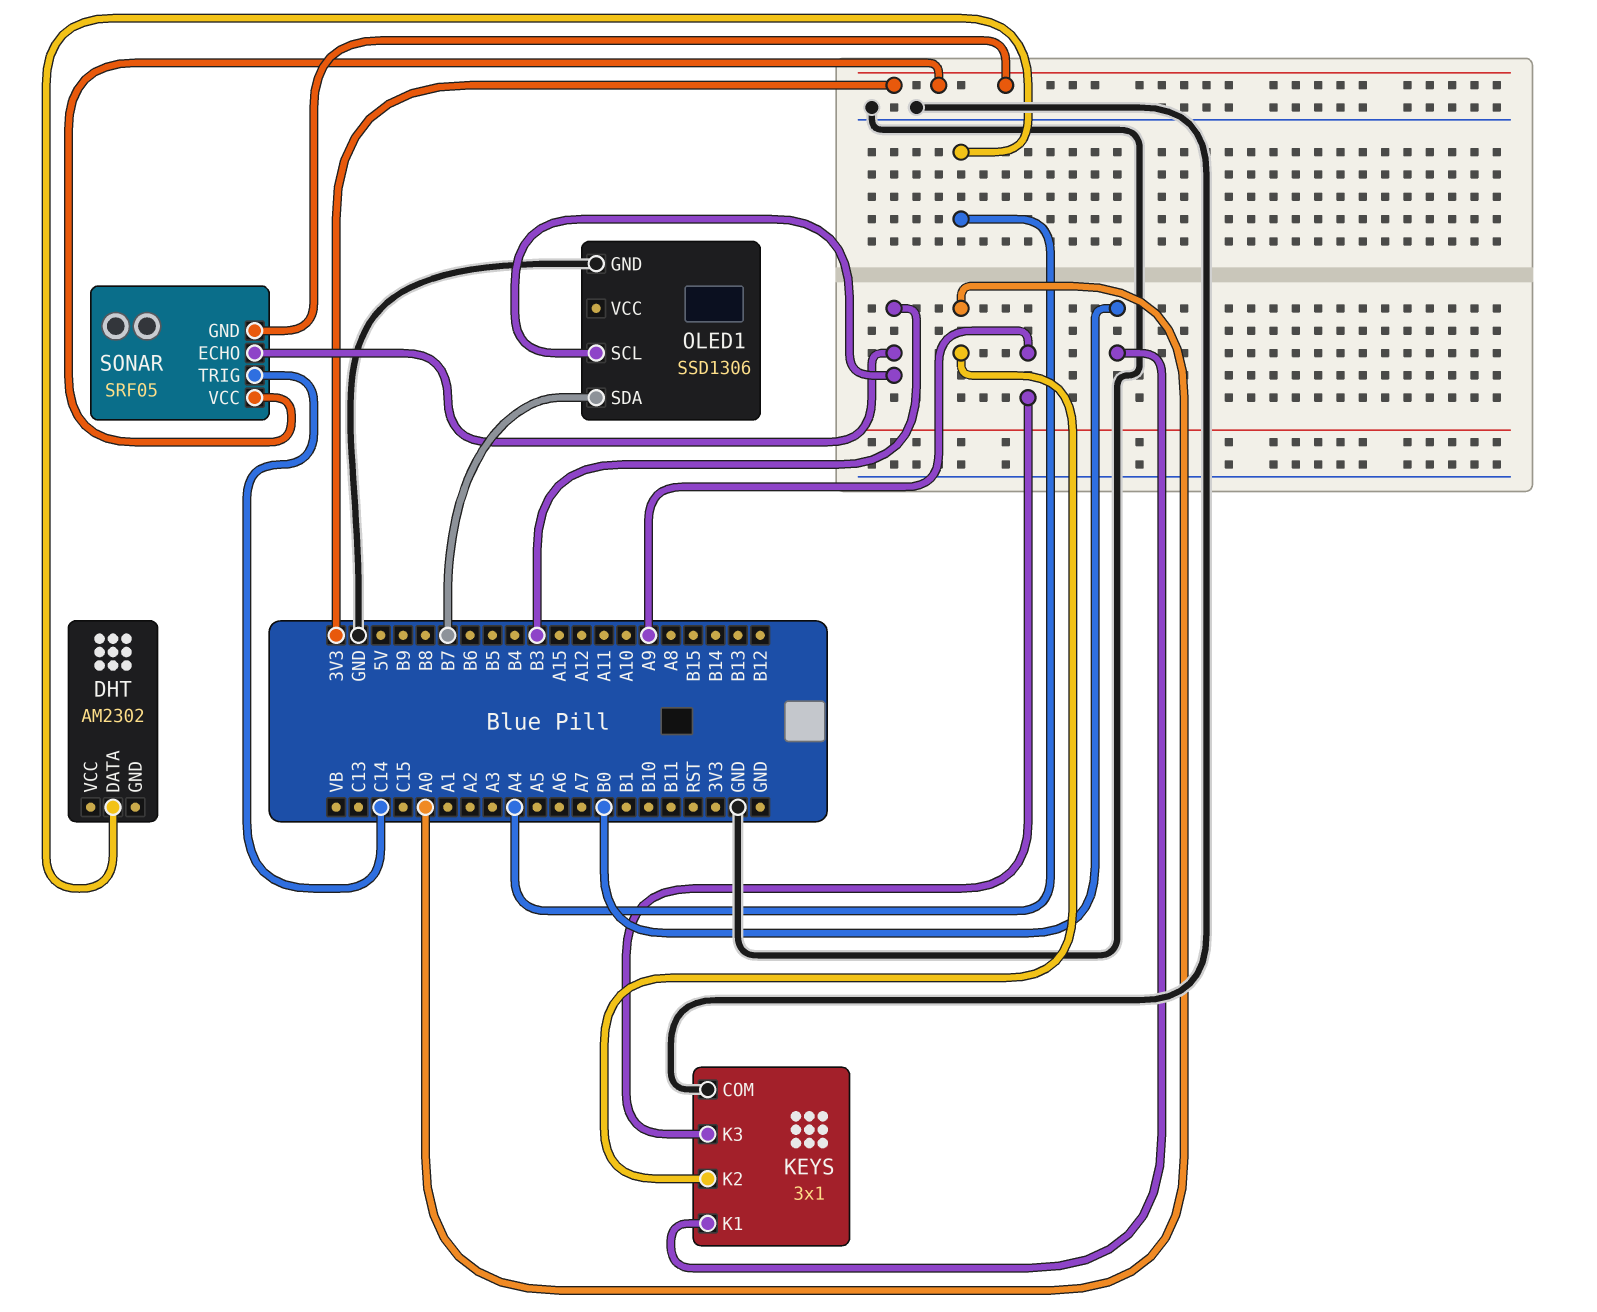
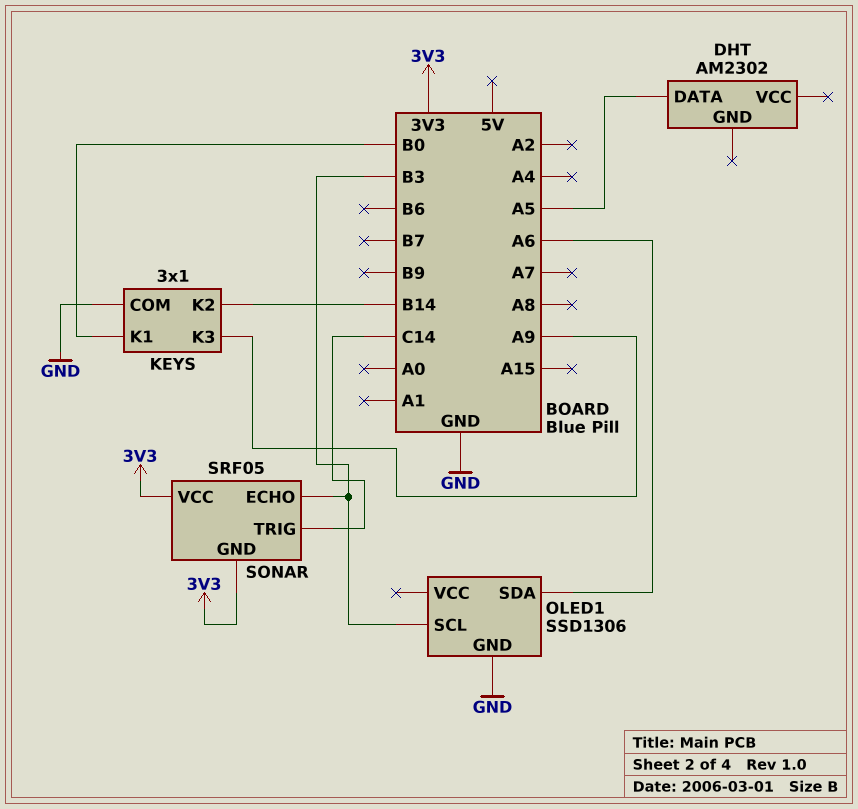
DHT pin DATA: A4 -> A5
KEYS pin K2: A0 -> B14
OLED1 pin SDA: B7 -> A6

